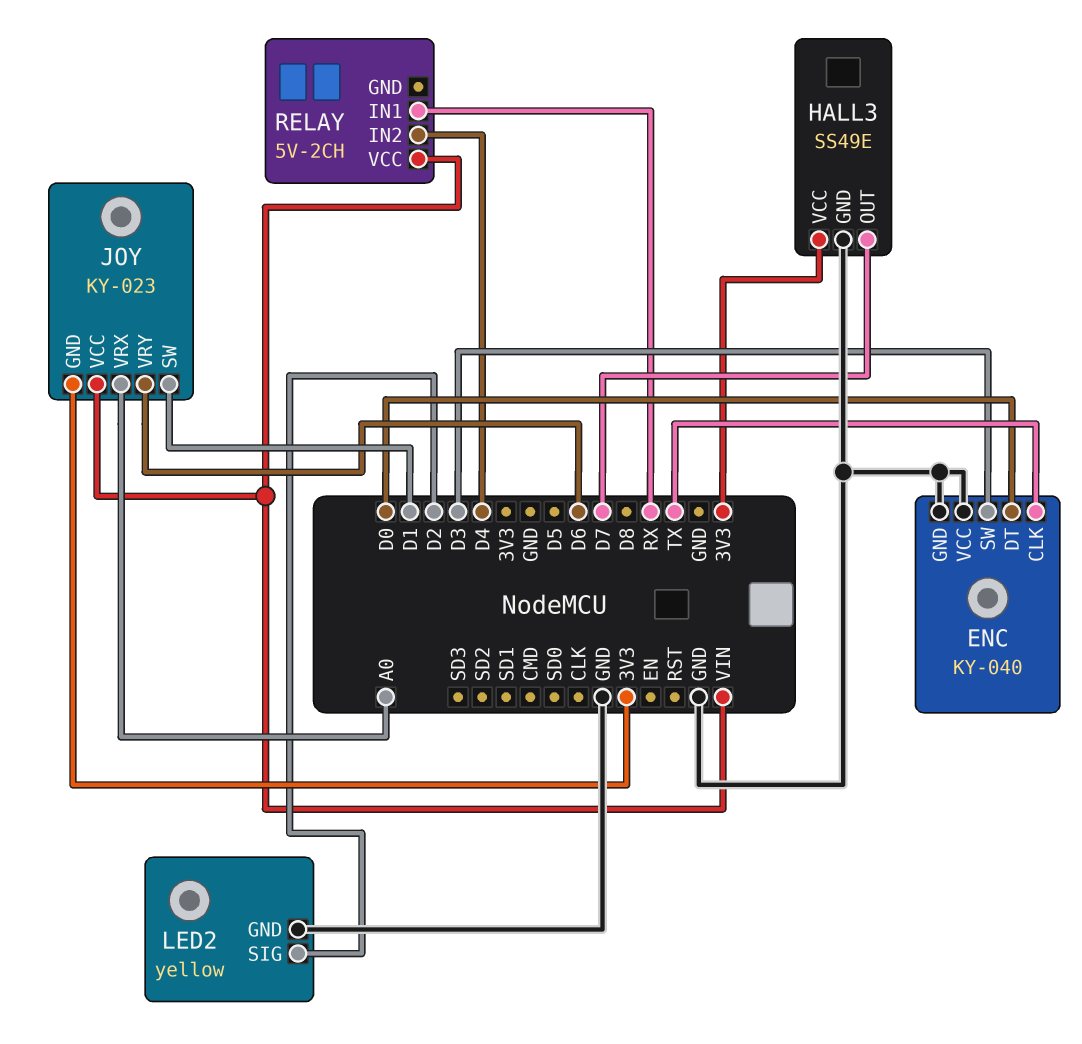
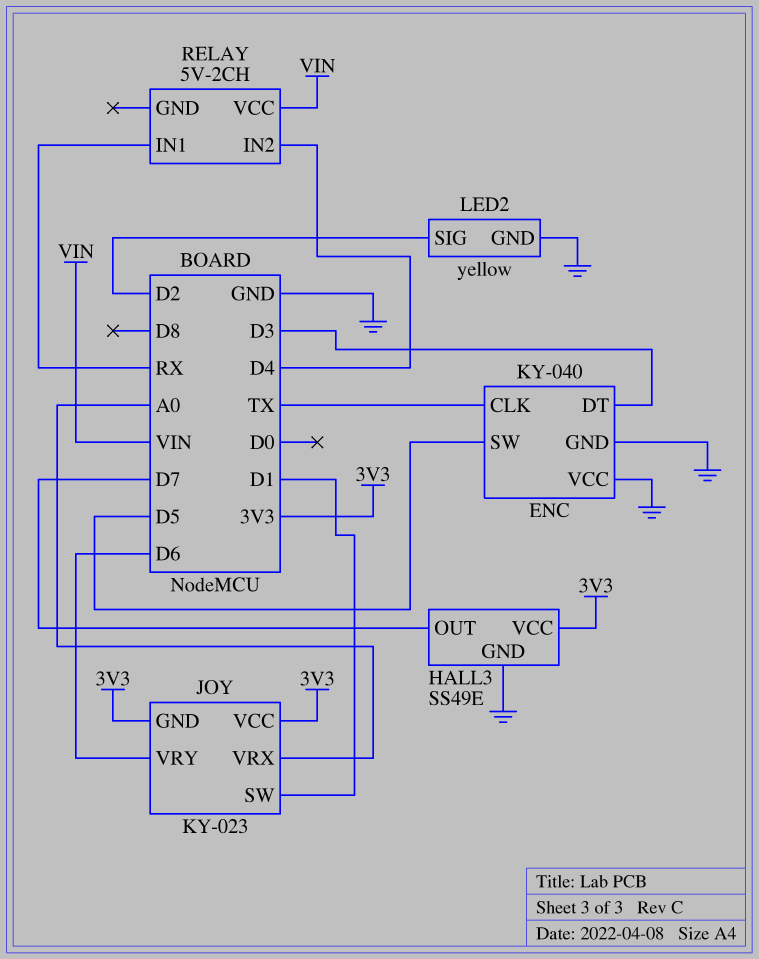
ENC pin DT: D0 -> D3
ENC pin SW: D3 -> D5
JOY pin VCC: VIN -> 3V3

